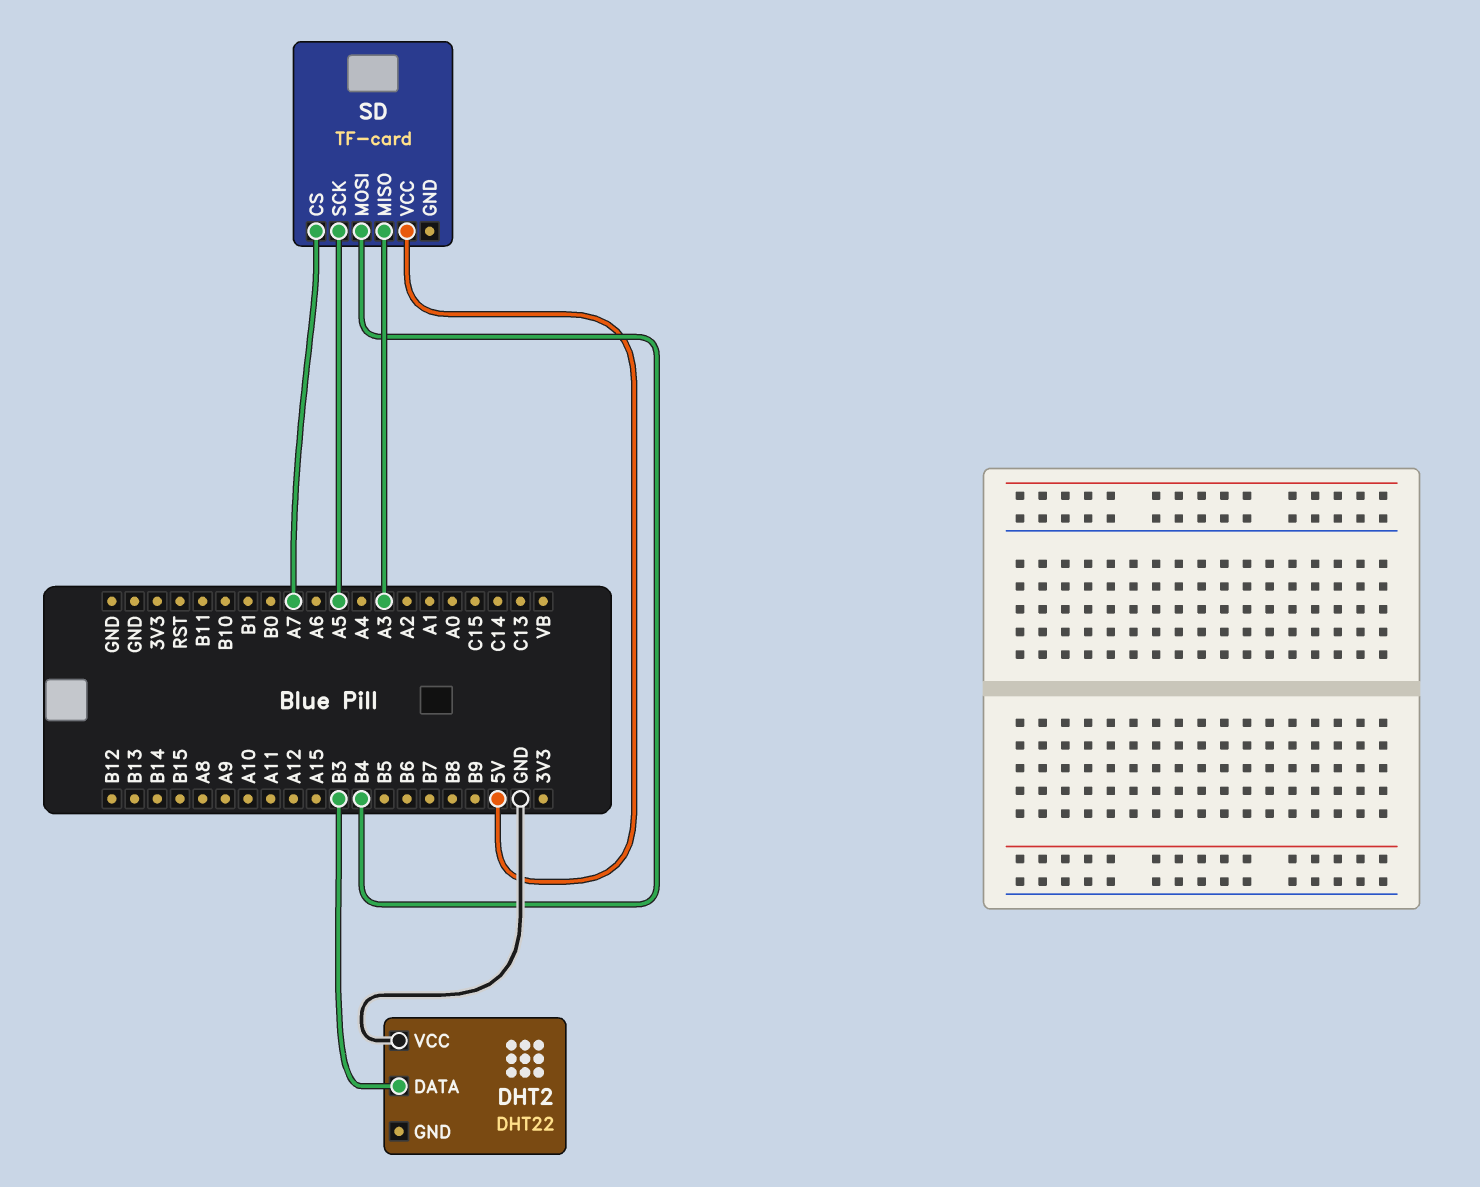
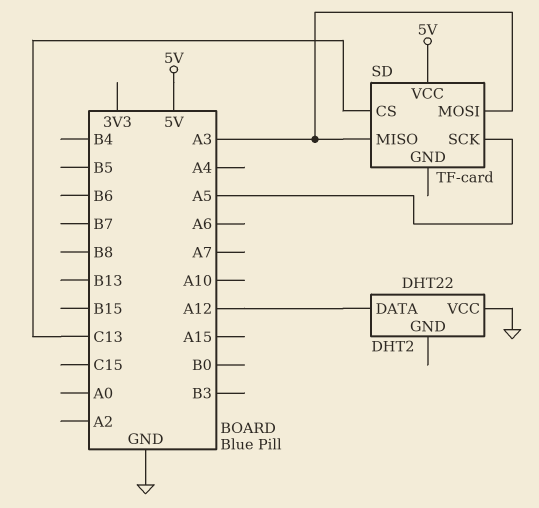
DHT2 pin DATA: B3 -> A12
SD pin CS: A7 -> C13
SD pin MOSI: B4 -> A3

